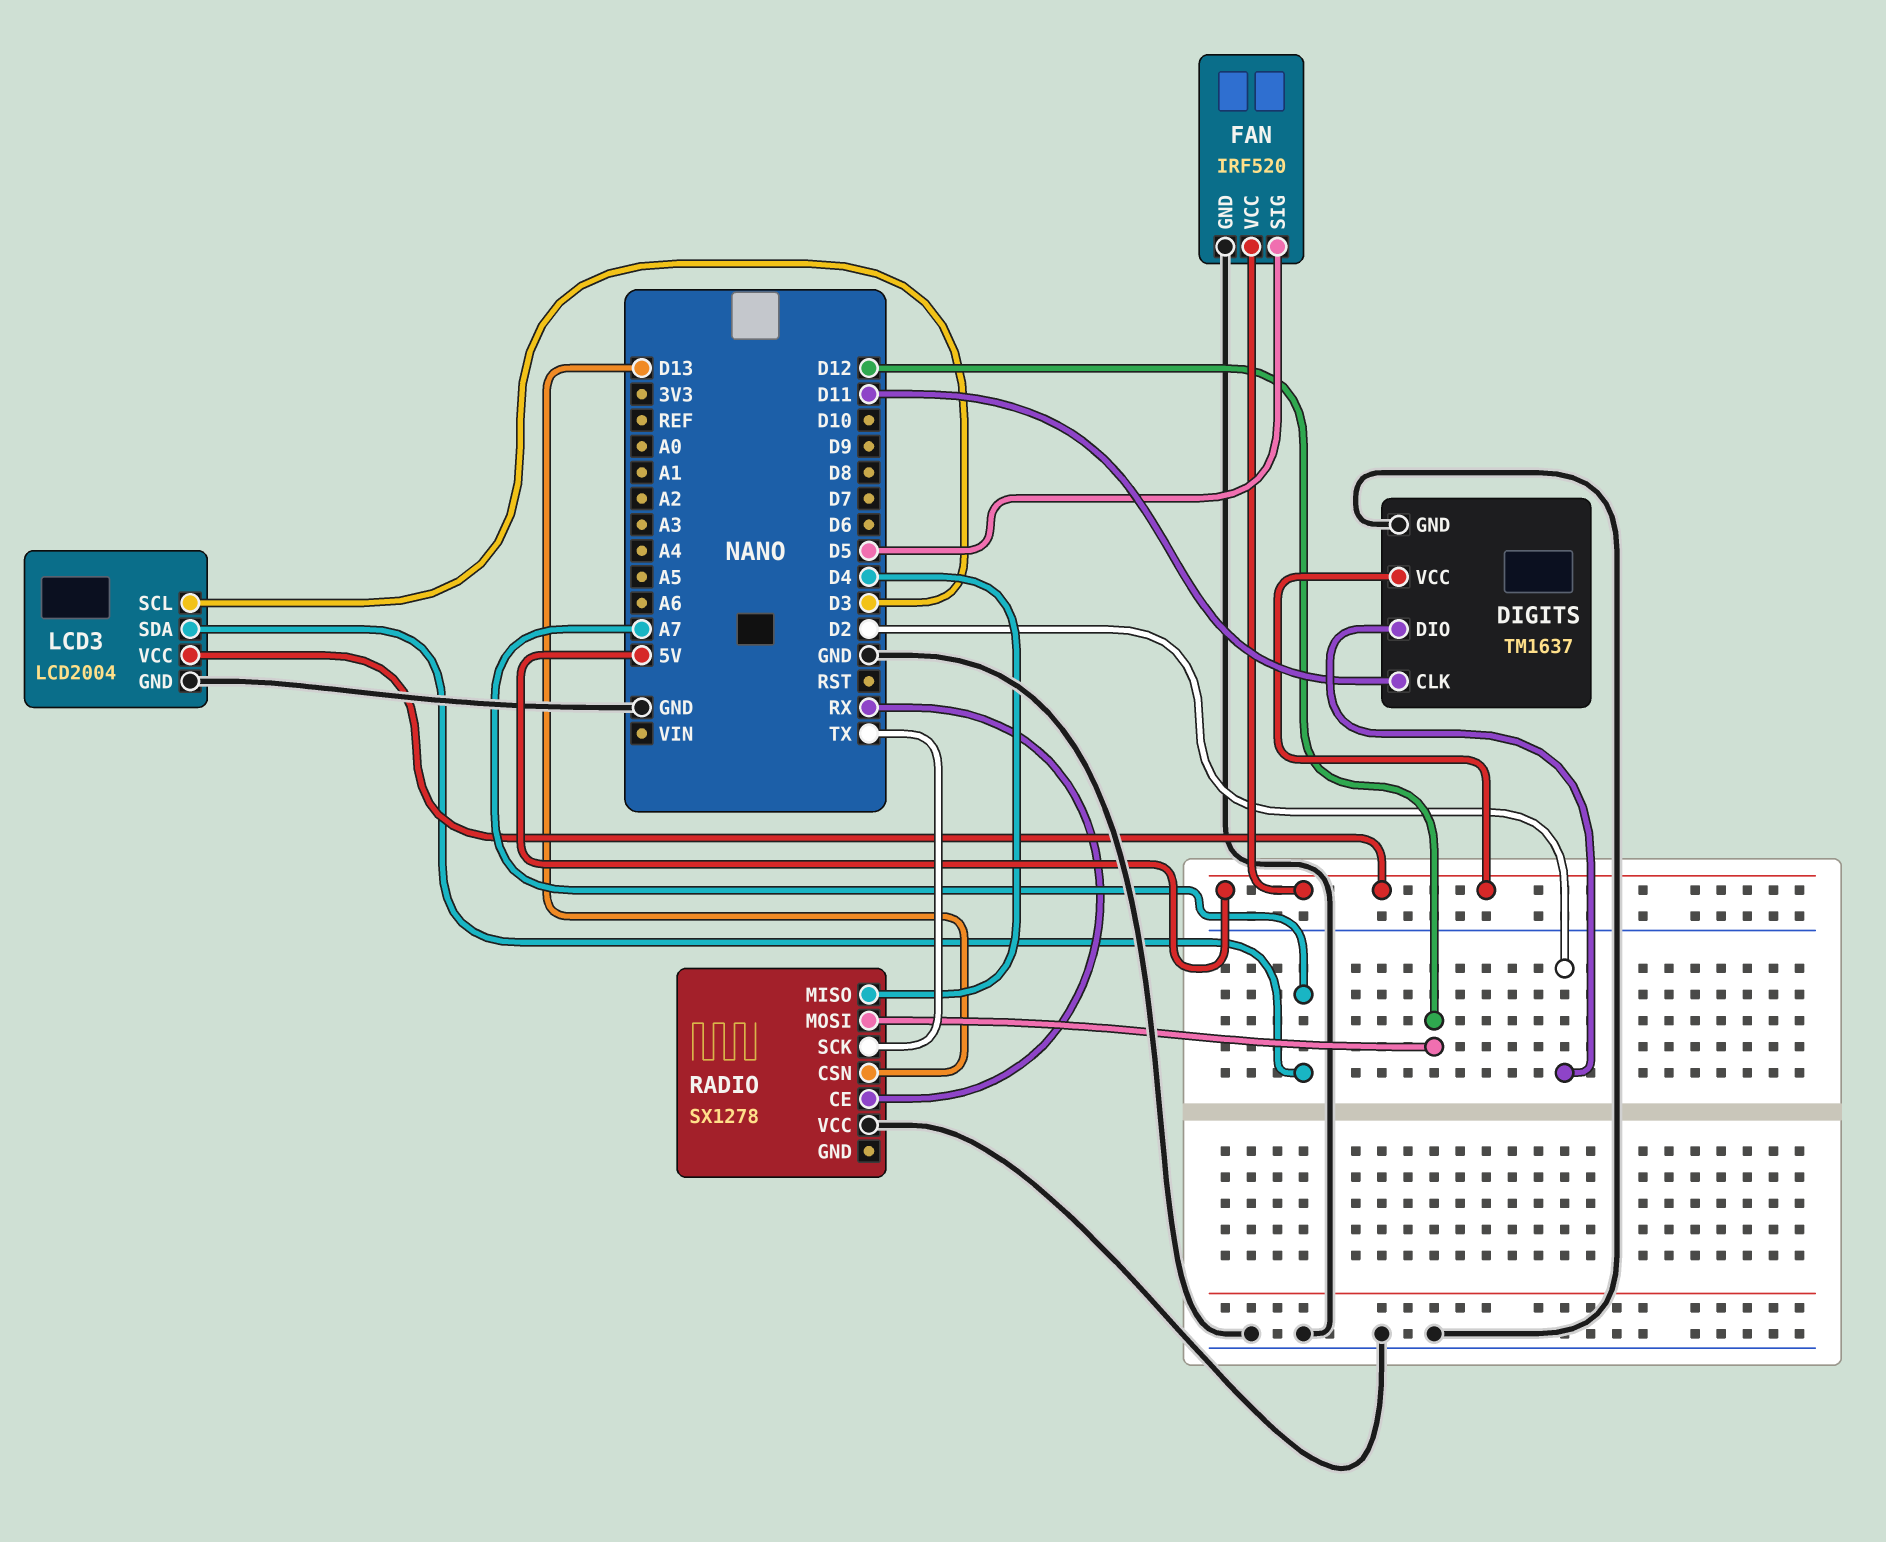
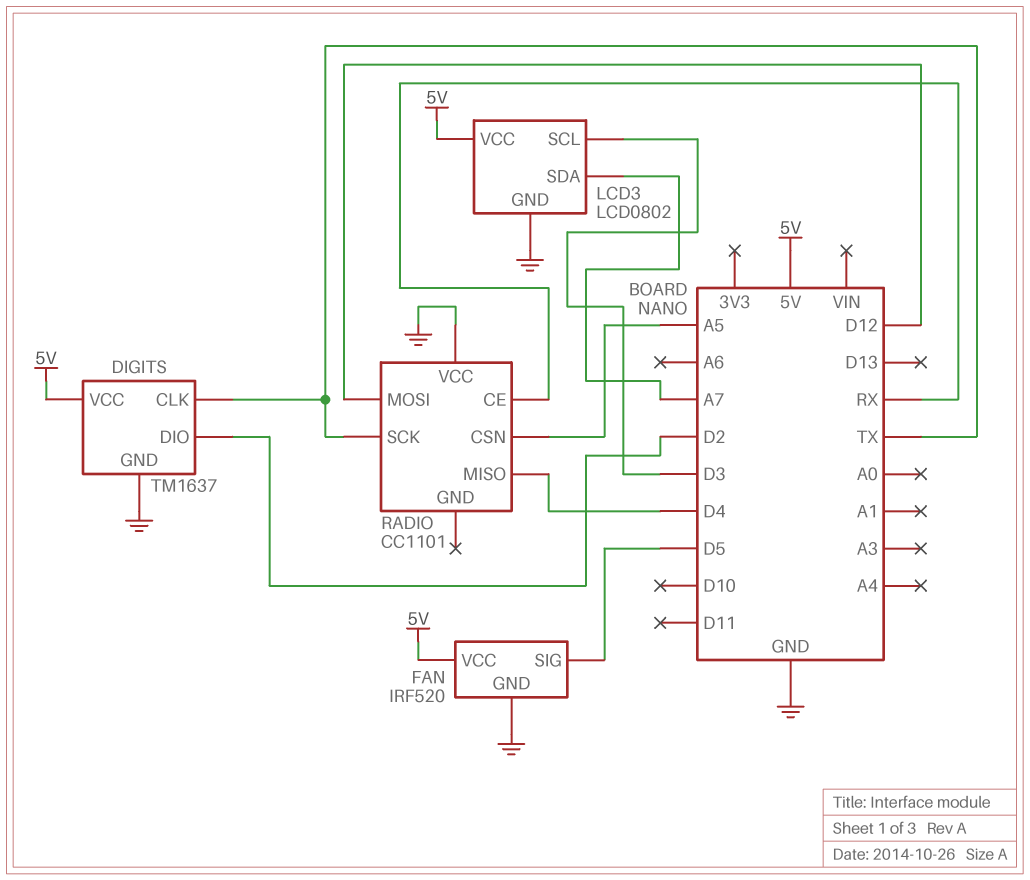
DIGITS pin CLK: D11 -> TX
LCD3: LCD2004 -> LCD0802
RADIO: SX1278 -> CC1101
RADIO pin CSN: D13 -> A5

